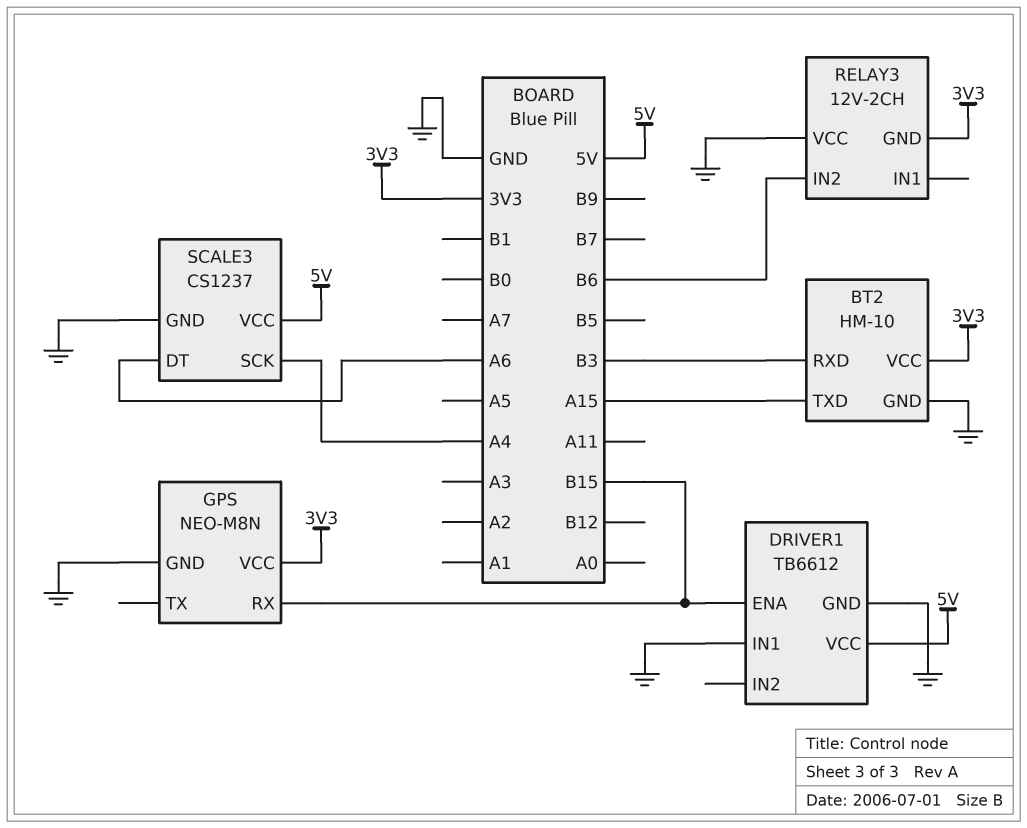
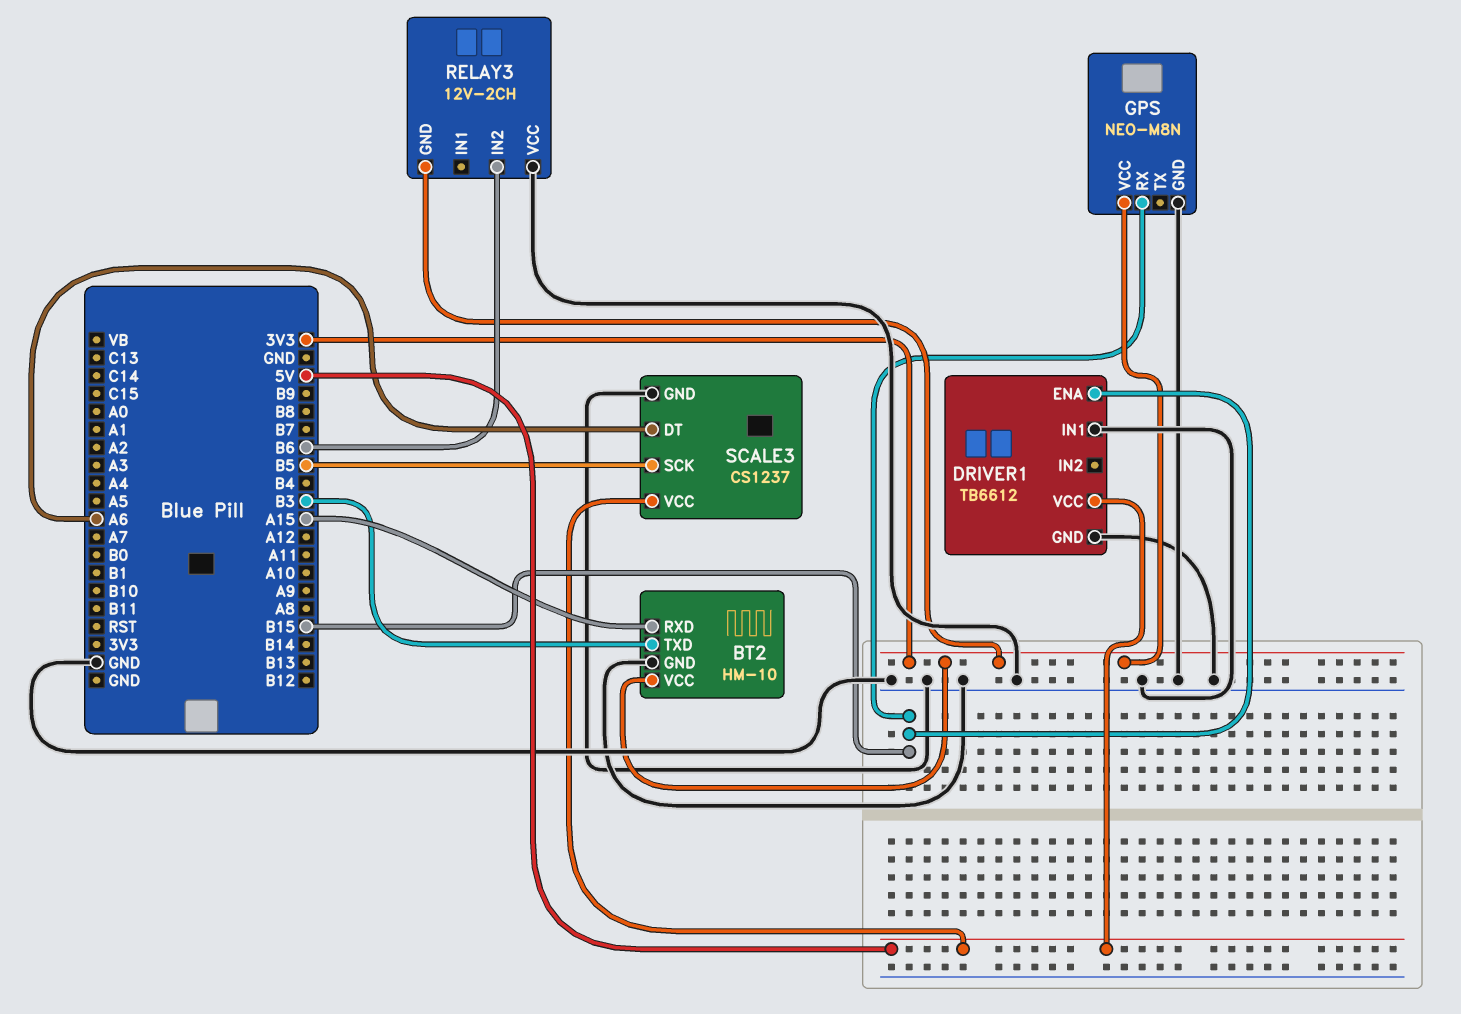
BT2 pin RXD: B3 -> A15
BT2 pin TXD: A15 -> B3
SCALE3 pin SCK: A4 -> B5

